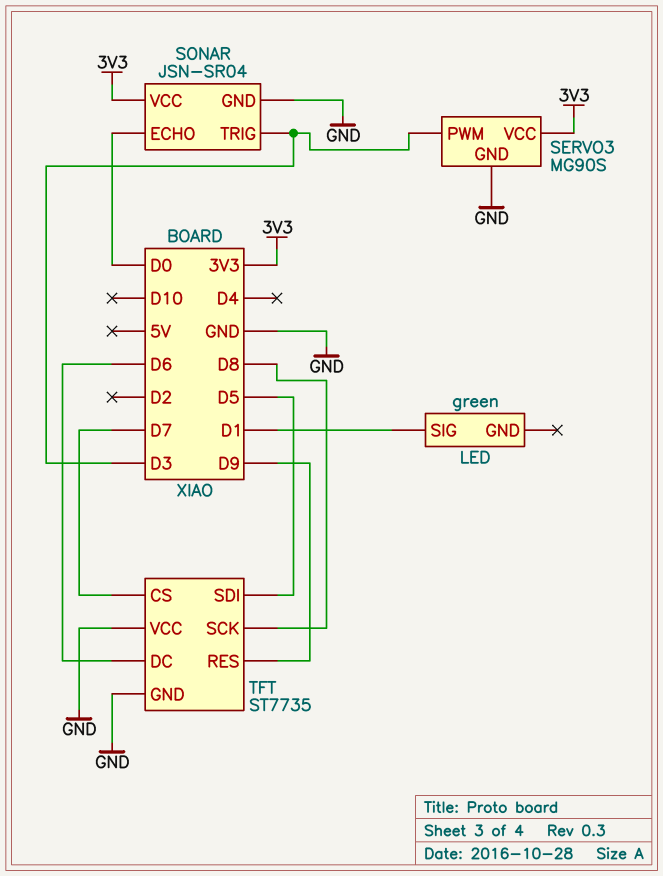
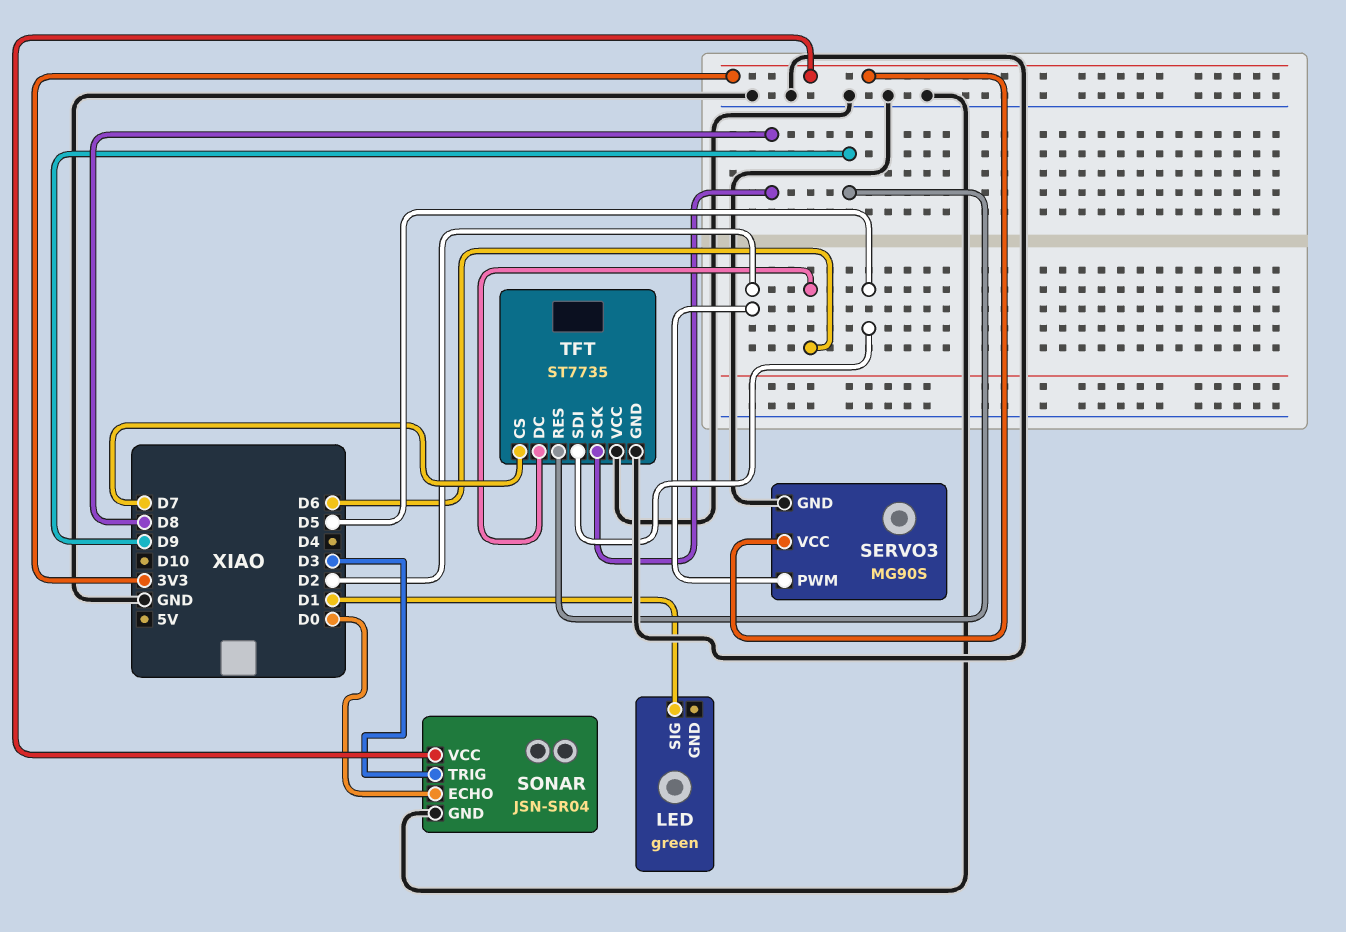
SERVO3 pin PWM: D3 -> D2

